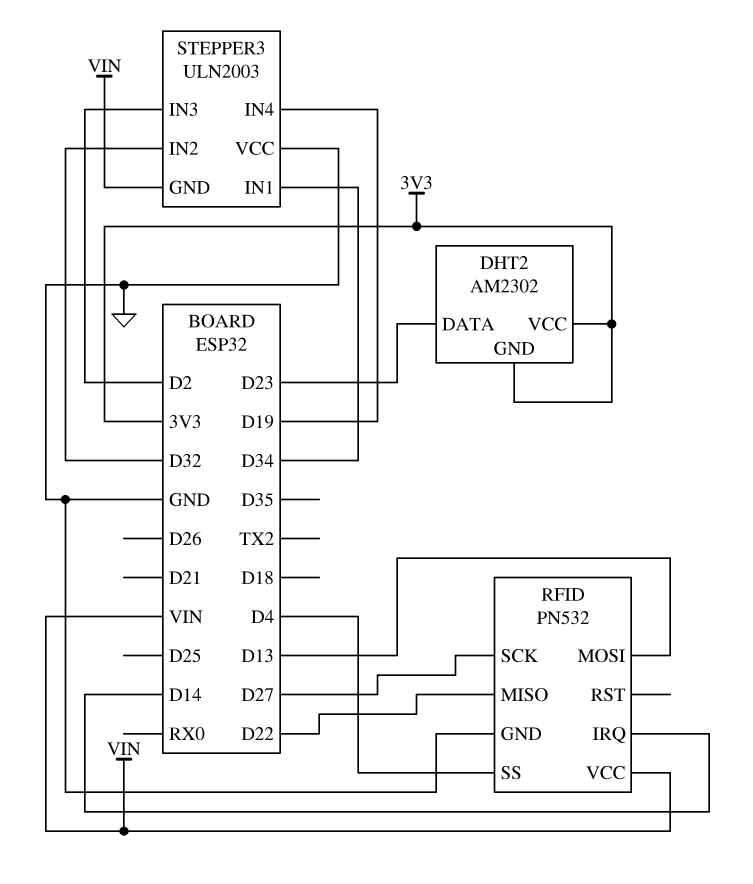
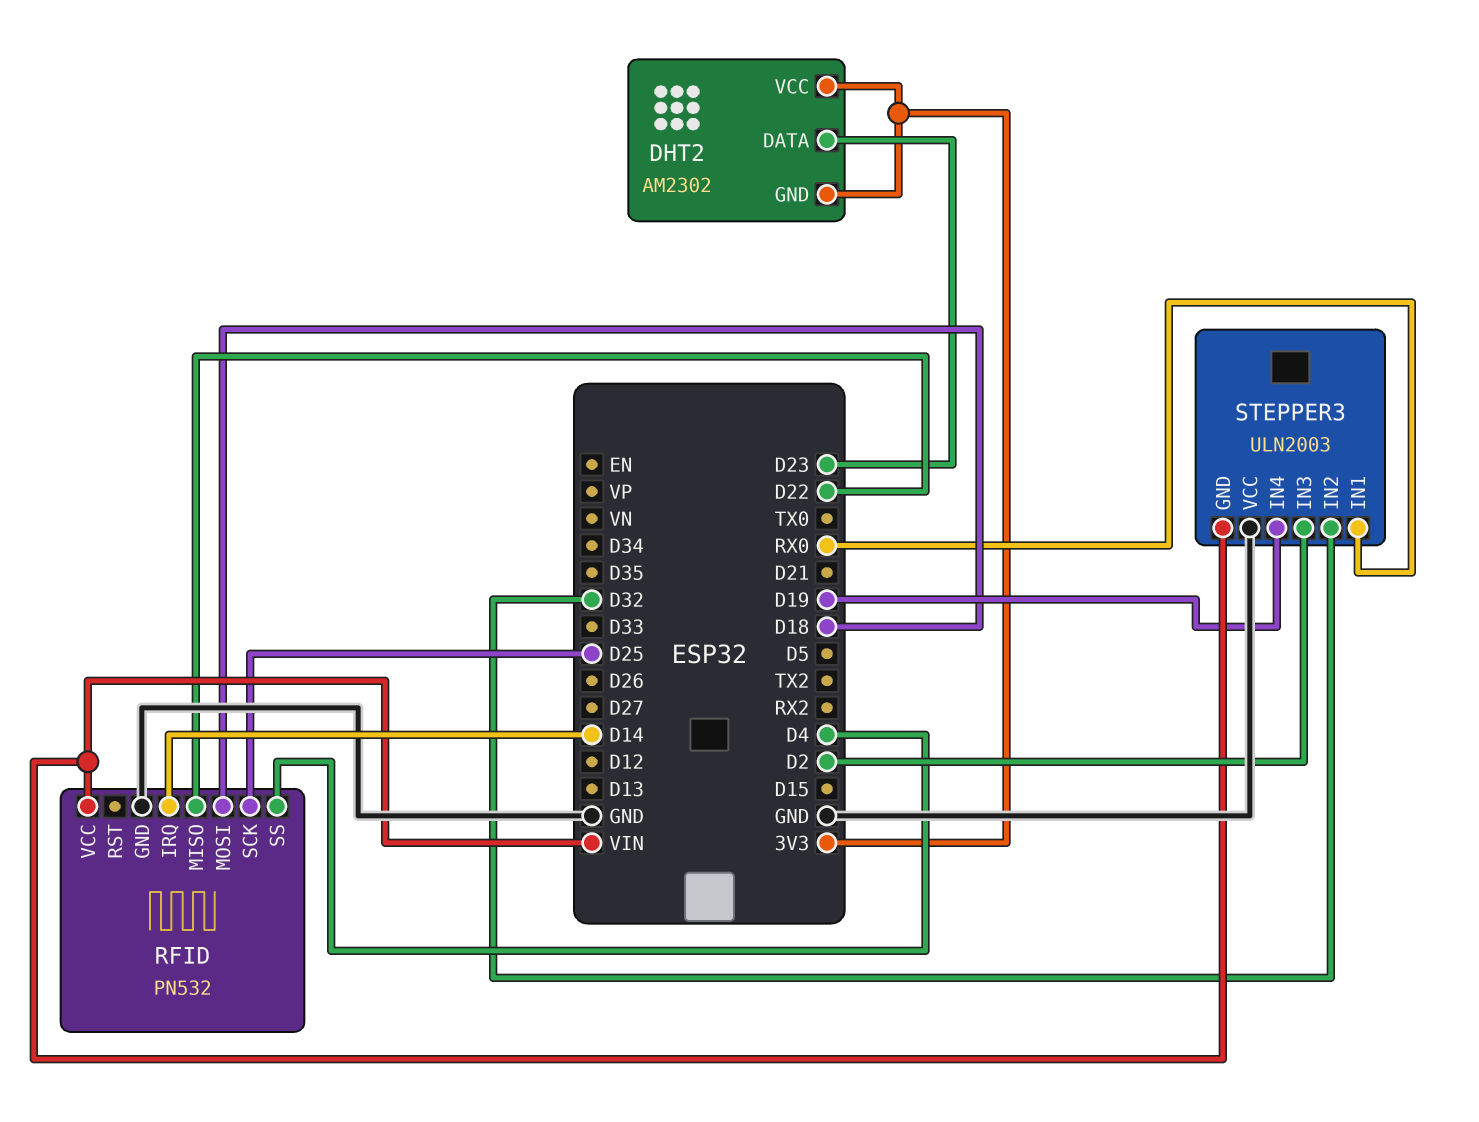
RFID pin MOSI: D13 -> D18
RFID pin SCK: D27 -> D25
STEPPER3 pin IN1: D34 -> RX0

